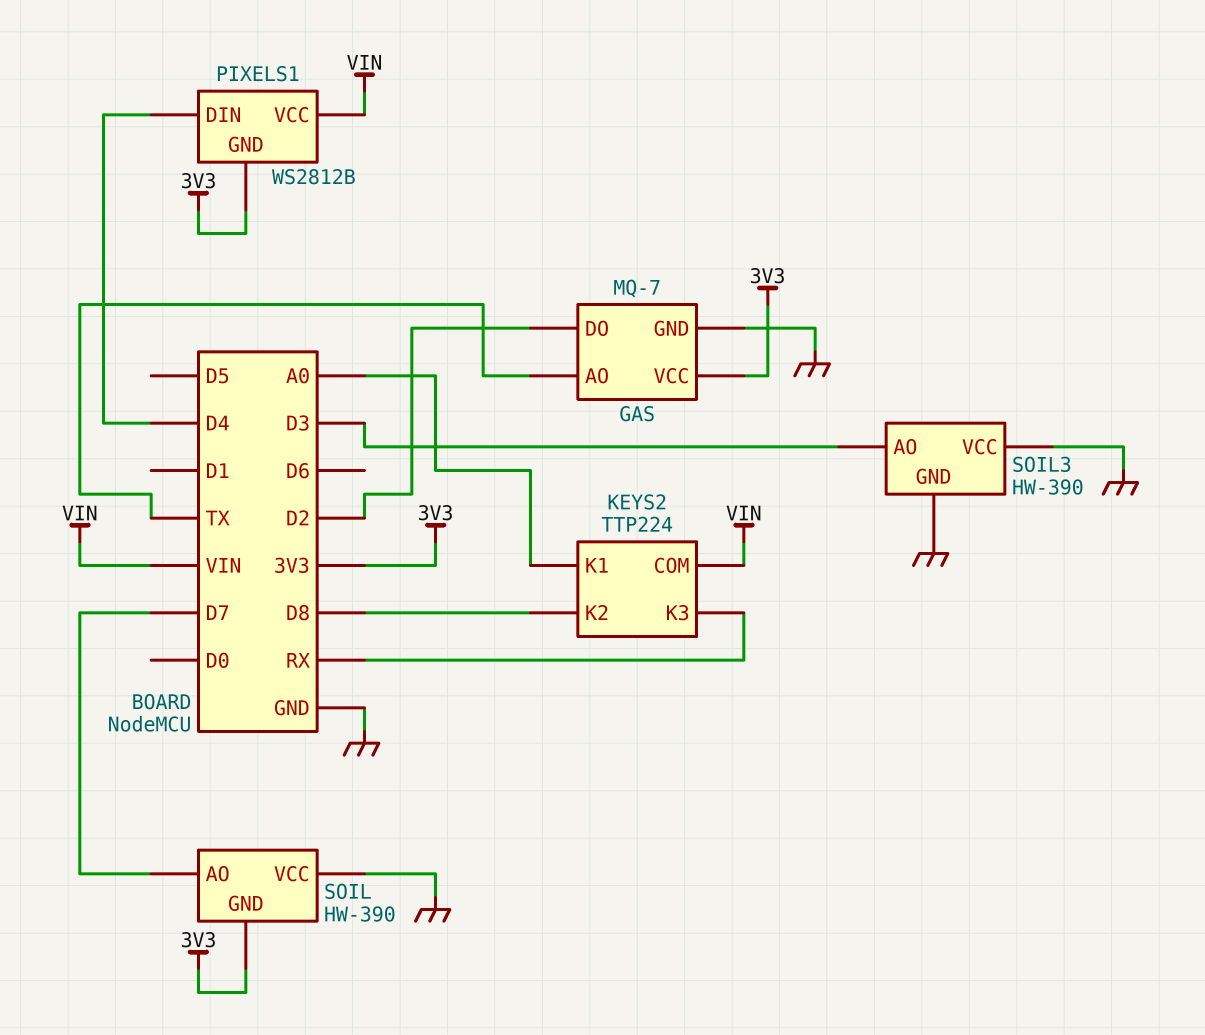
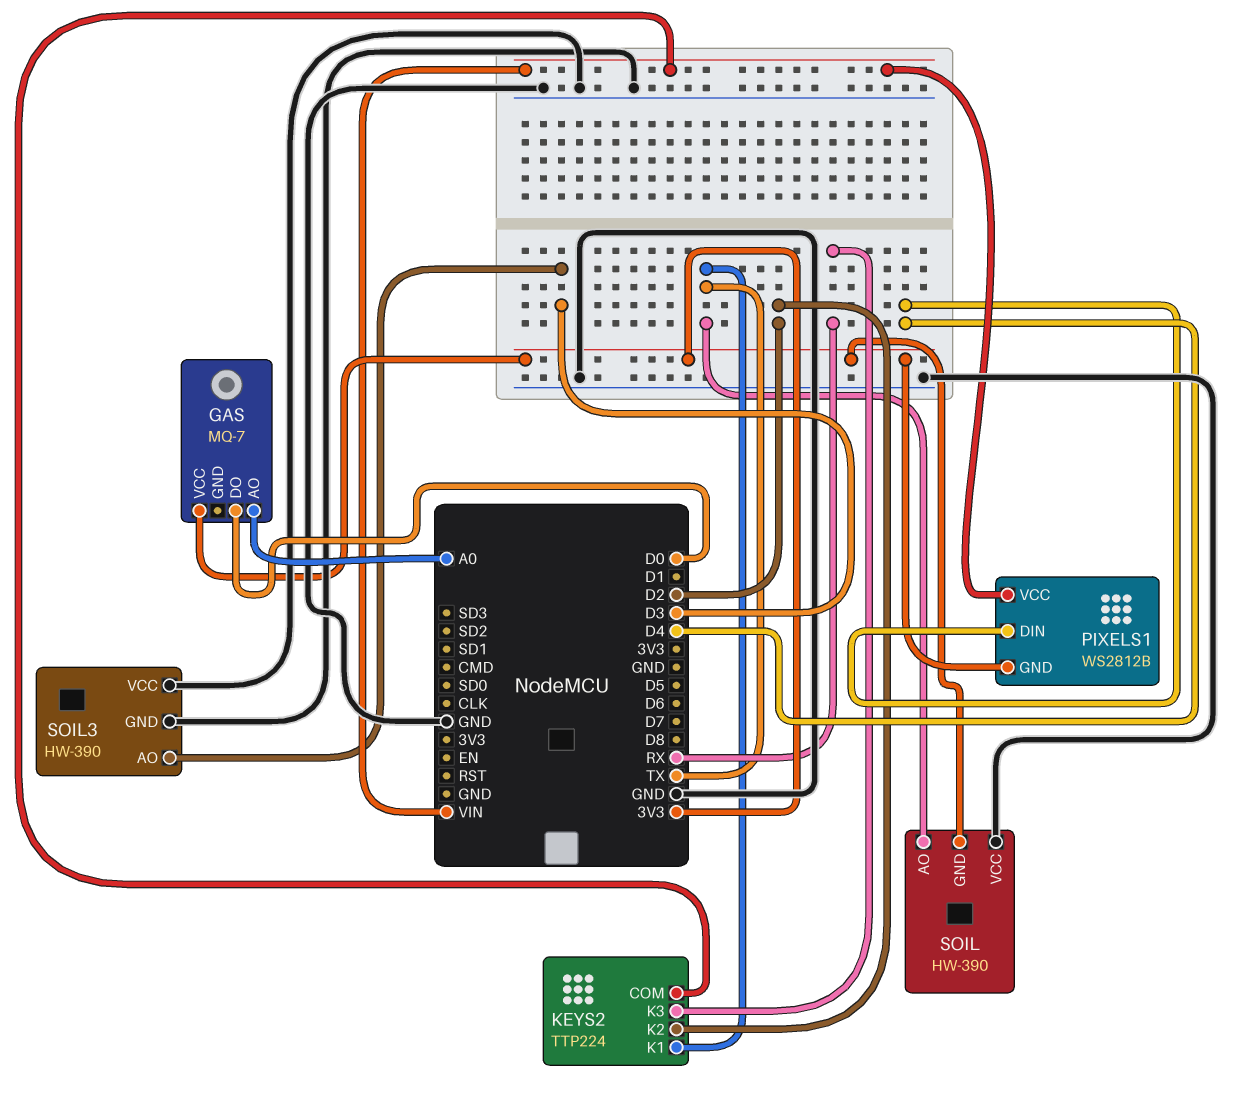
GAS pin AO: TX -> A0
GAS pin DO: D2 -> D0
GAS pin GND: GND -> none
KEYS2 pin K1: A0 -> TX
KEYS2 pin K2: D8 -> D2
SOIL pin AO: D7 -> TX

